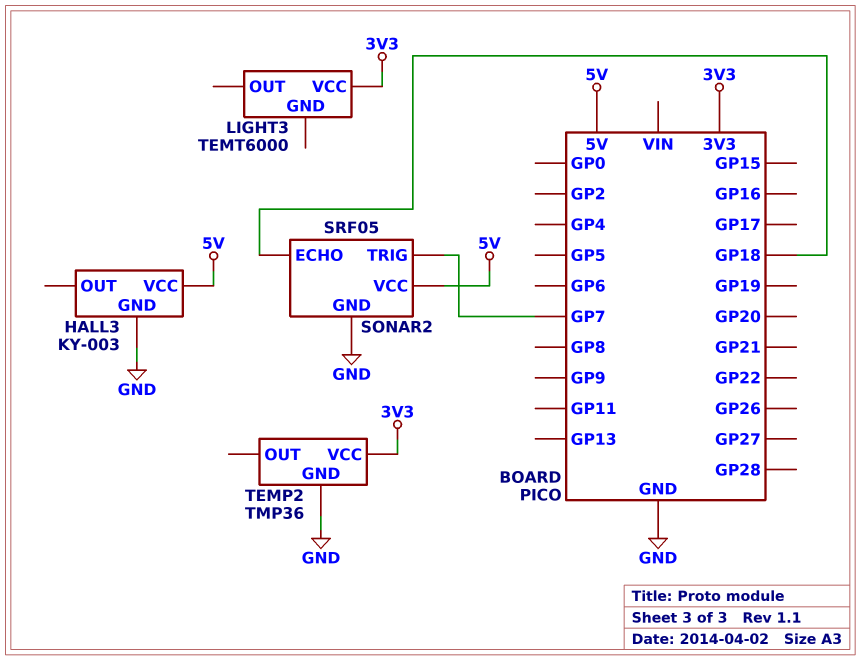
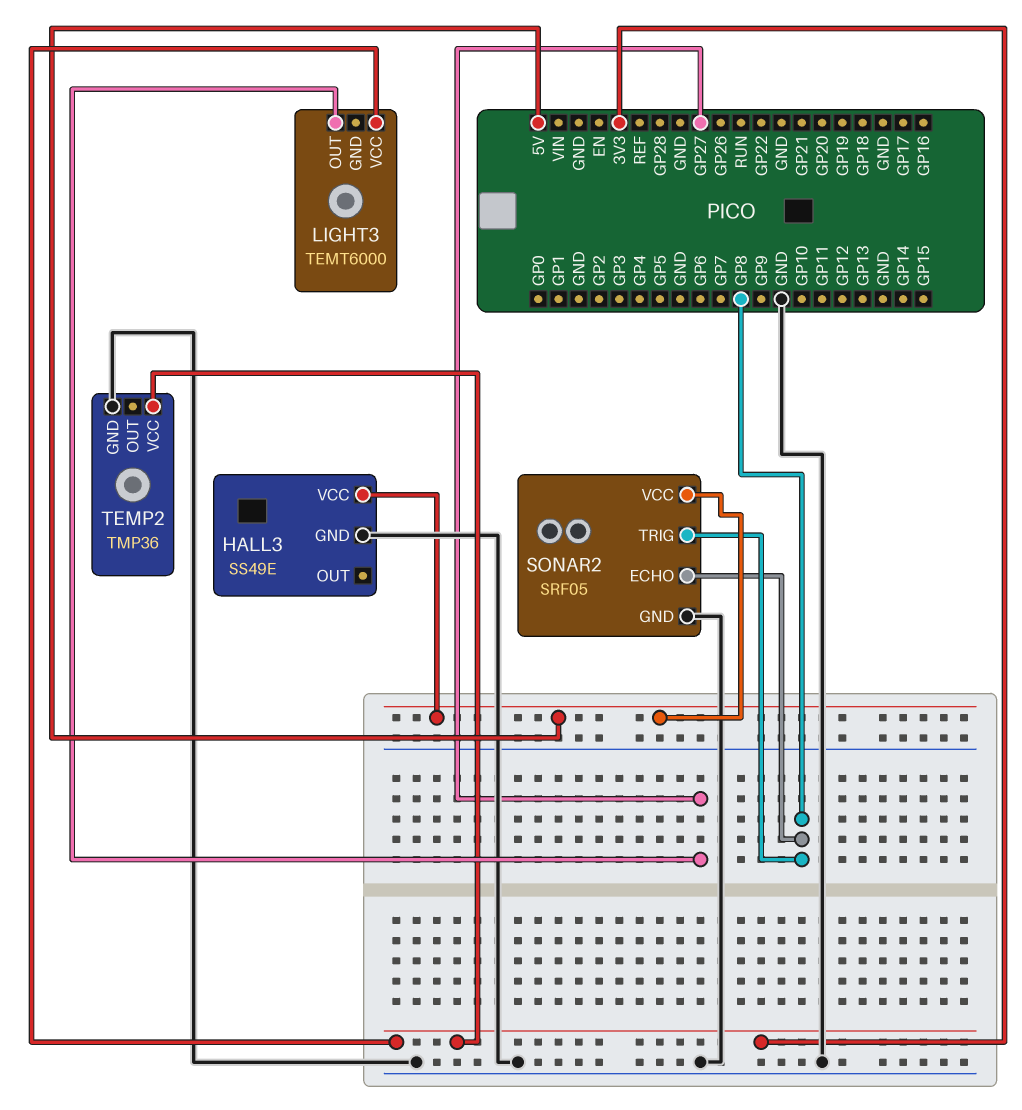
HALL3: KY-003 -> SS49E
LIGHT3 pin OUT: none -> GP27
SONAR2 pin ECHO: GP18 -> GP8
SONAR2 pin TRIG: GP7 -> GP8

